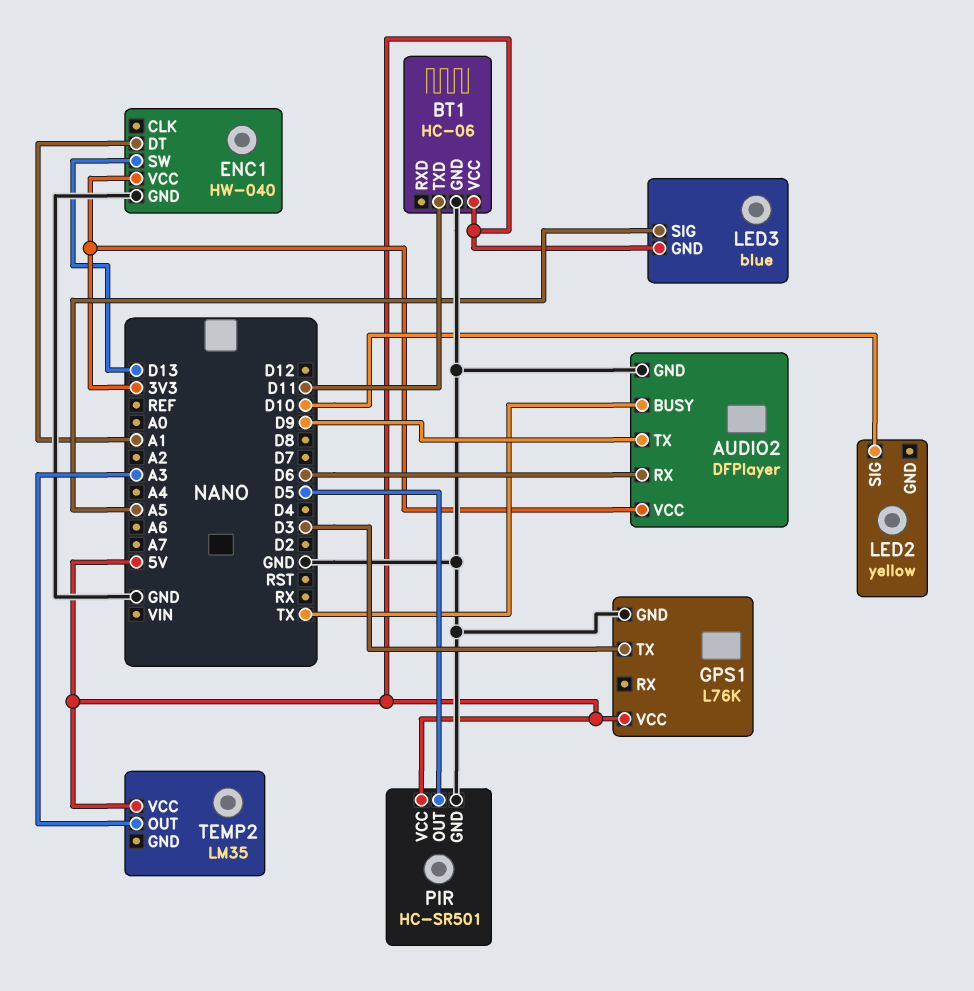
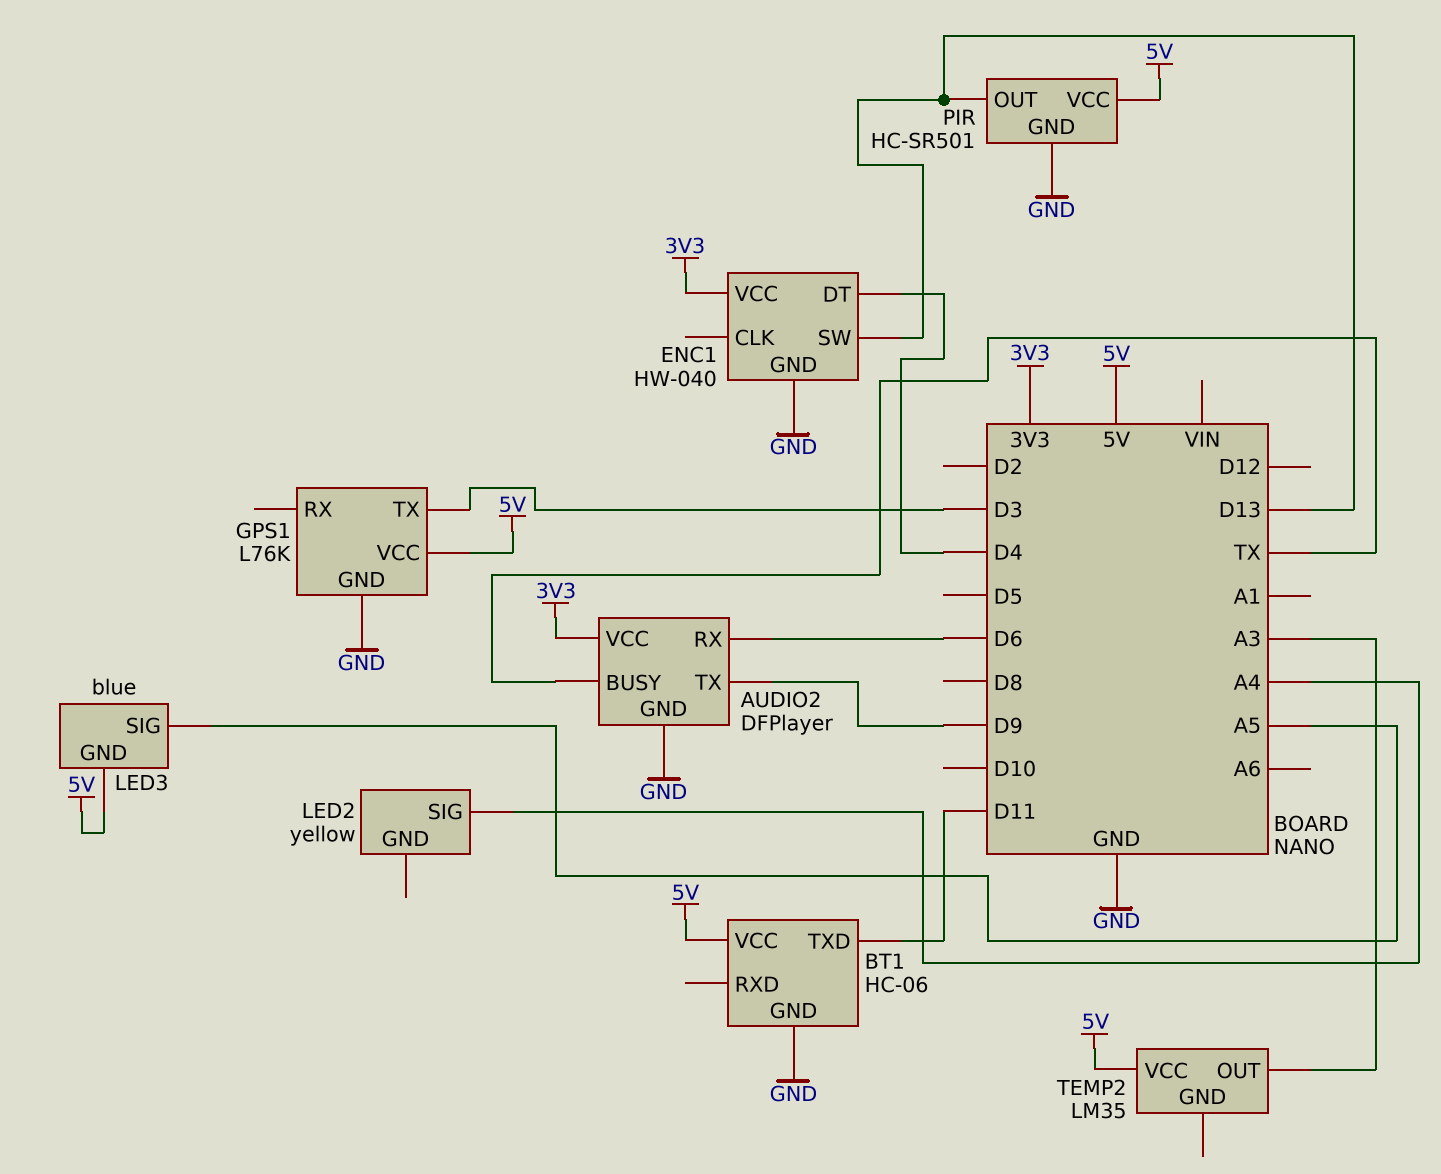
ENC1 pin DT: A1 -> D4
LED2 pin SIG: D10 -> A4
PIR pin OUT: D5 -> D13

